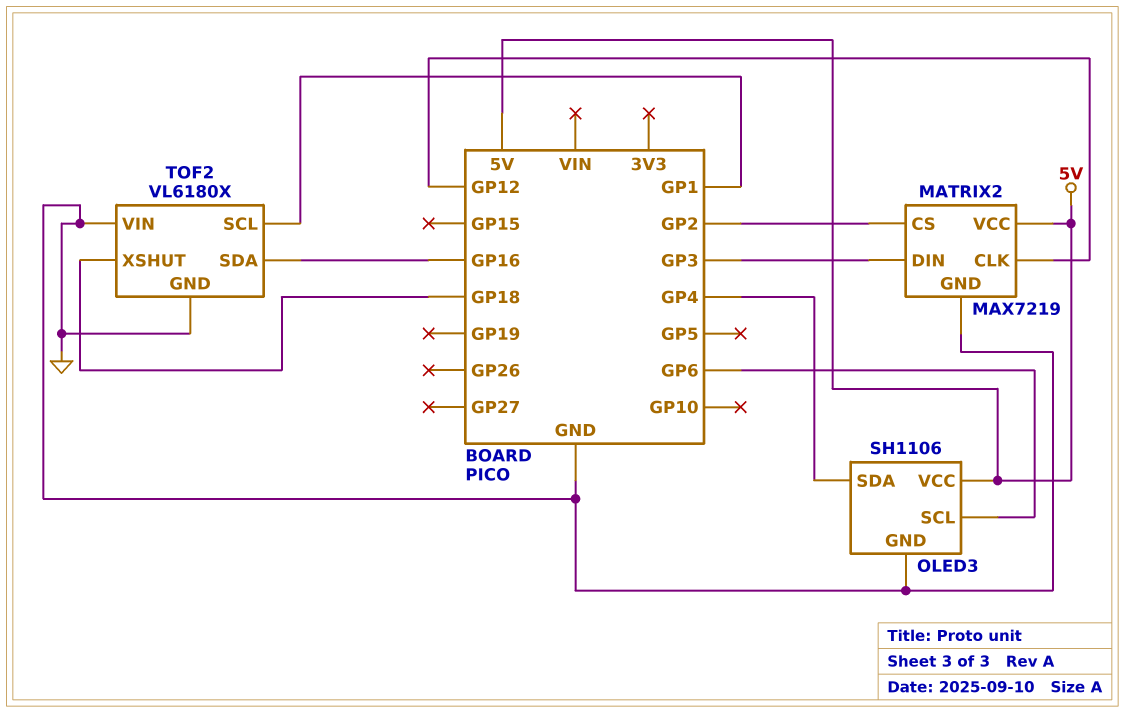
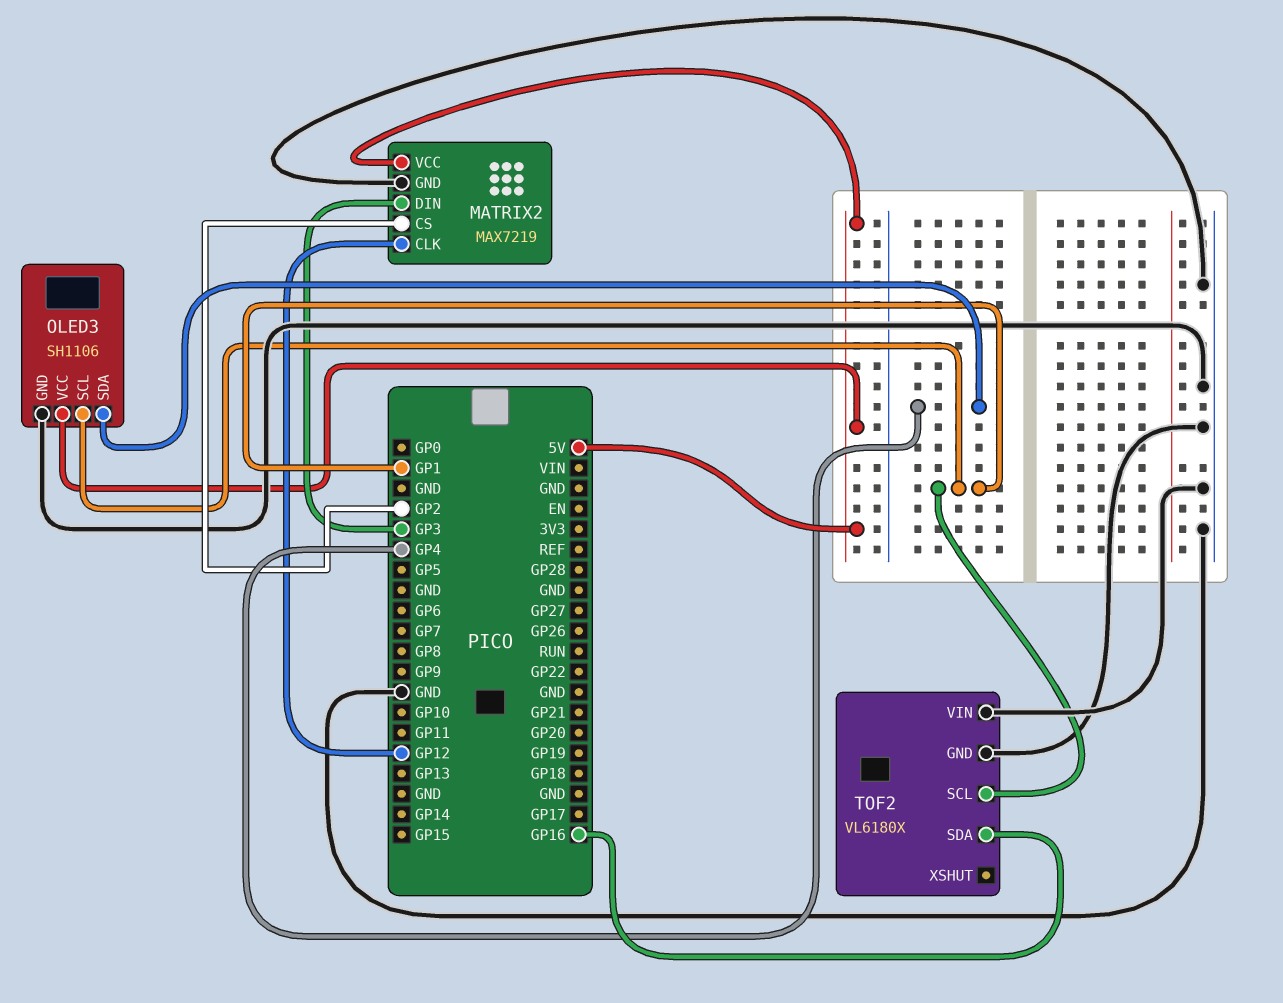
OLED3 pin SCL: GP6 -> GP1
TOF2 pin XSHUT: GP18 -> none

